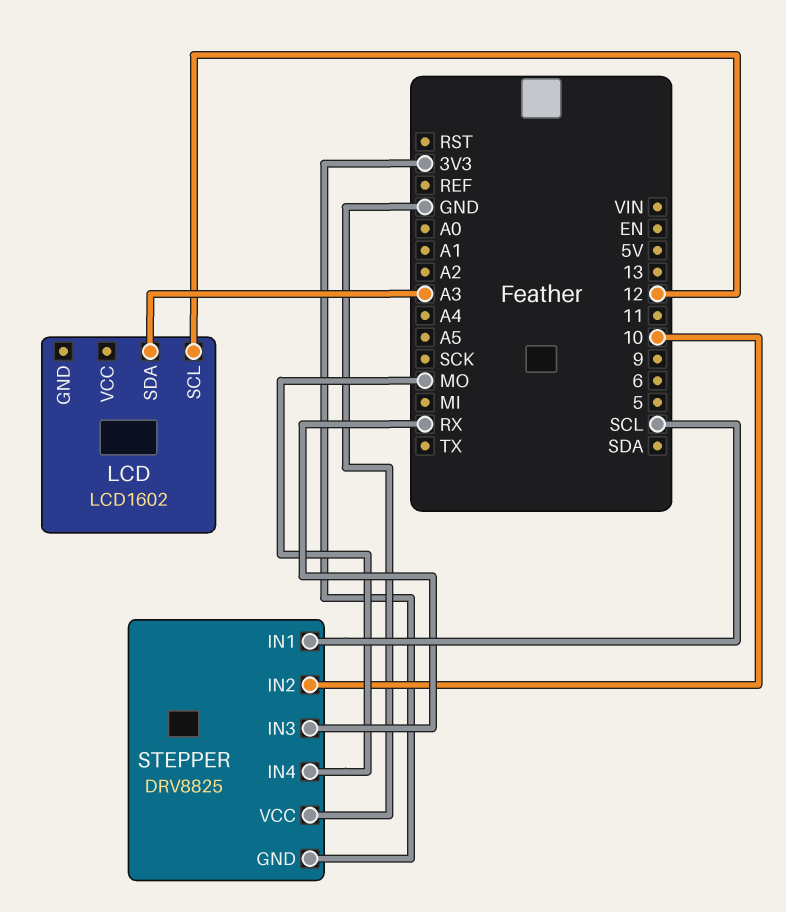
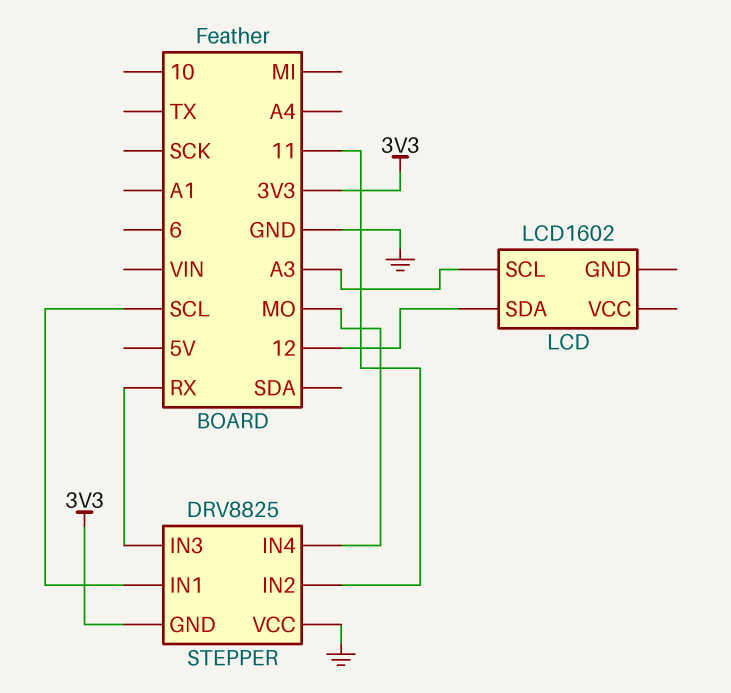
LCD pin SCL: 12 -> A3
LCD pin SDA: A3 -> 12
STEPPER pin IN2: 10 -> 11

